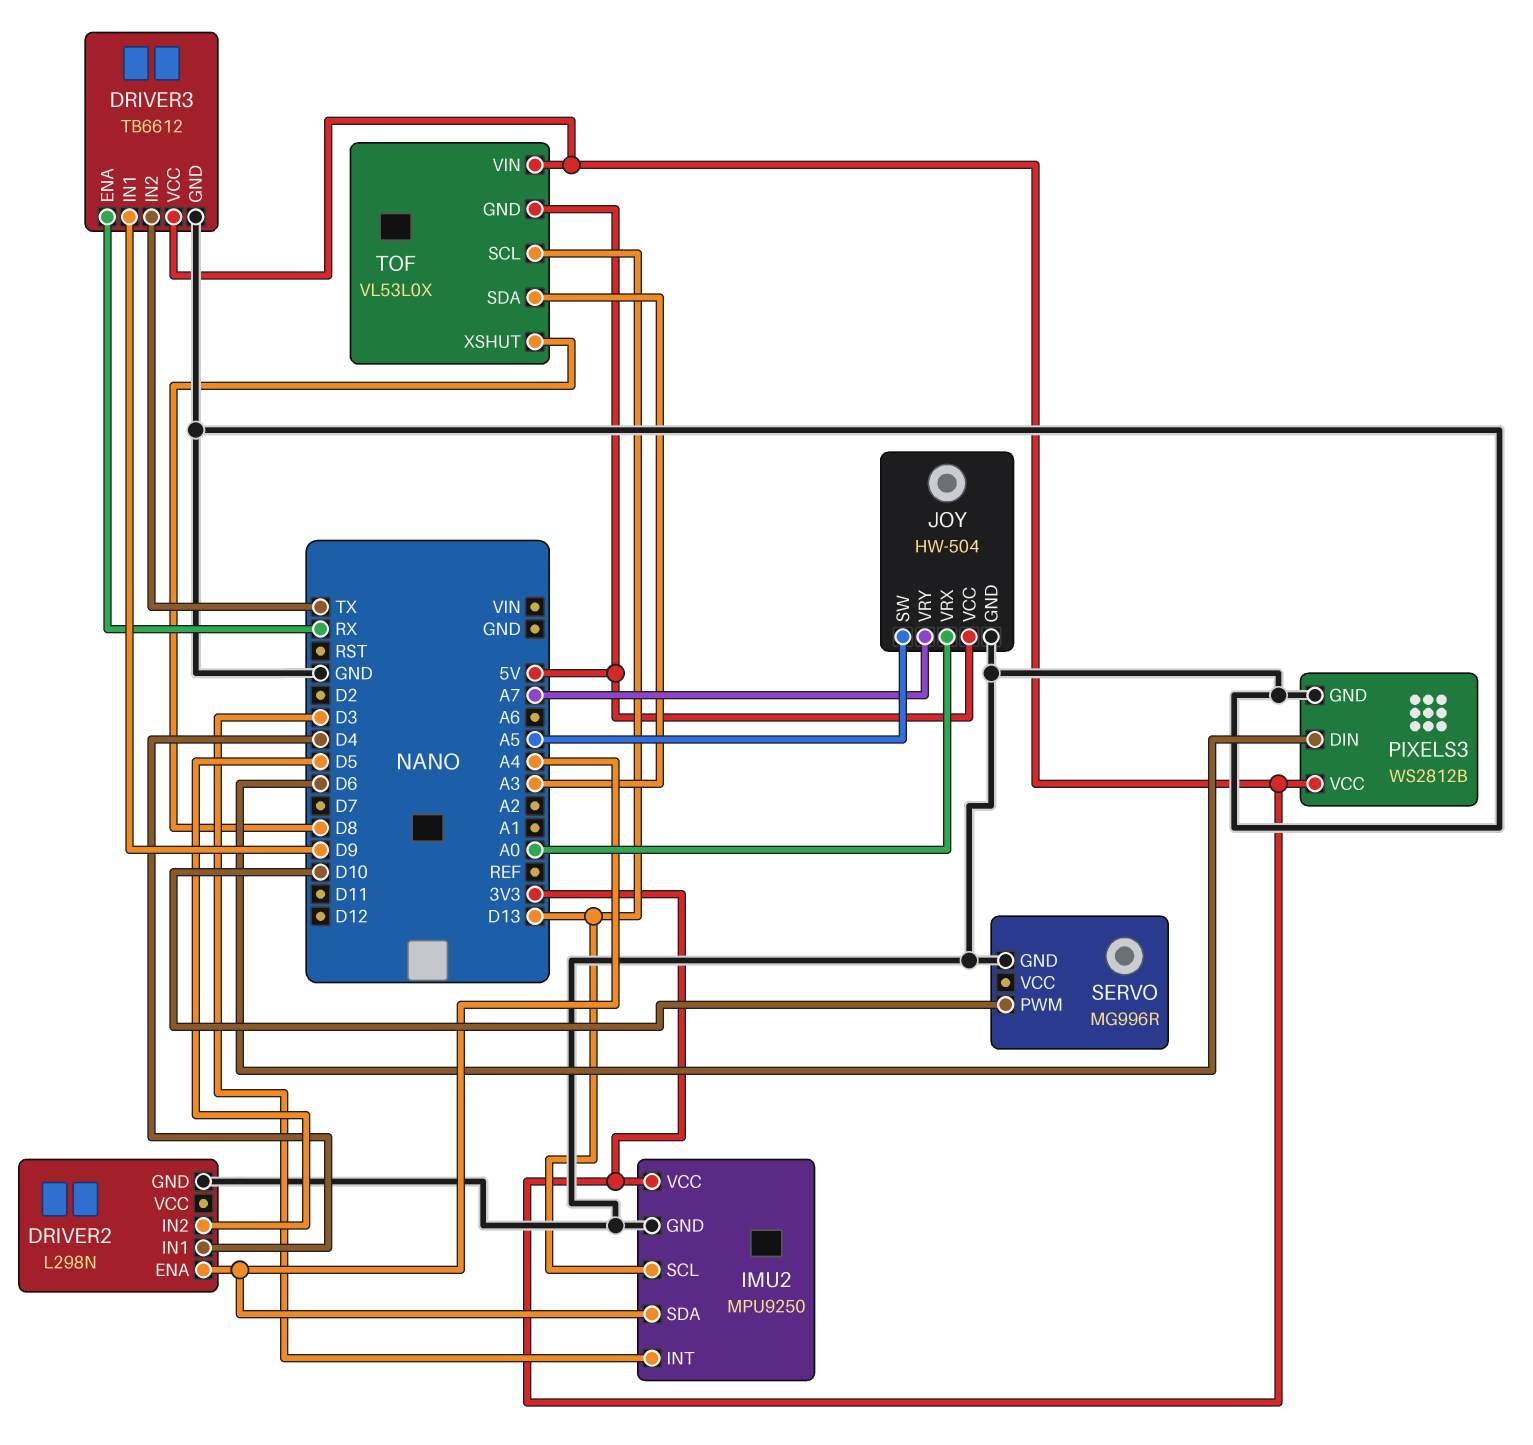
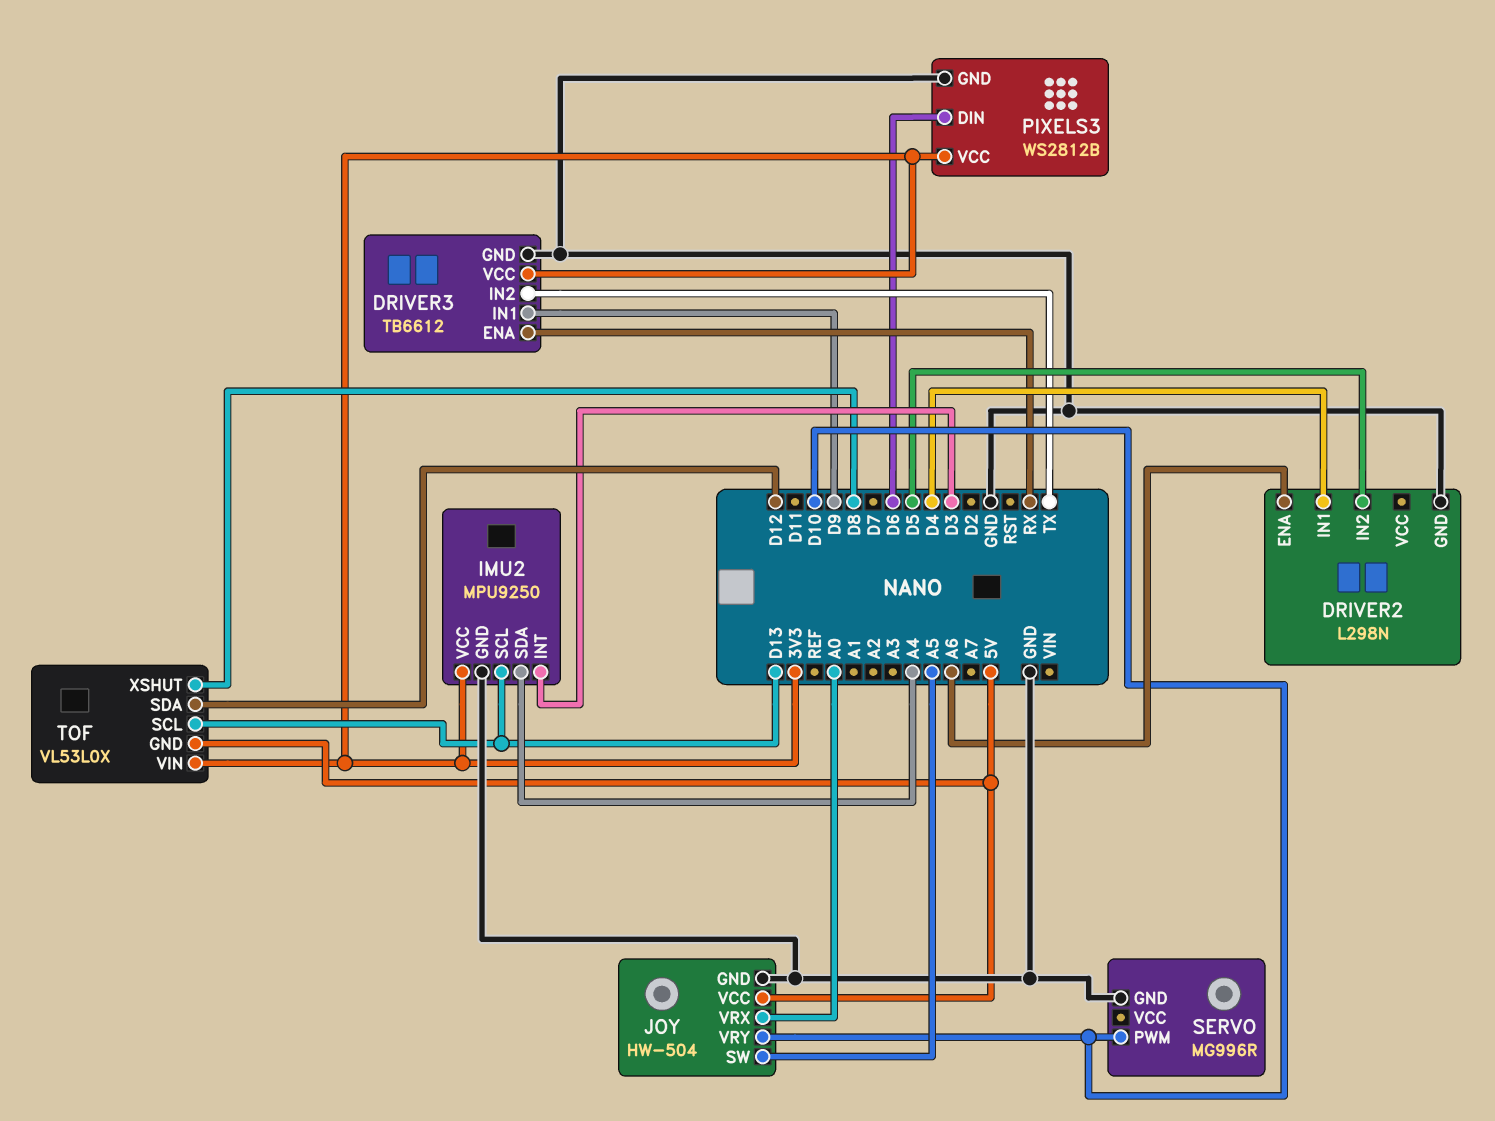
DRIVER2 pin ENA: A4 -> A6
JOY pin VRY: A7 -> D10
TOF pin SDA: A3 -> D12

